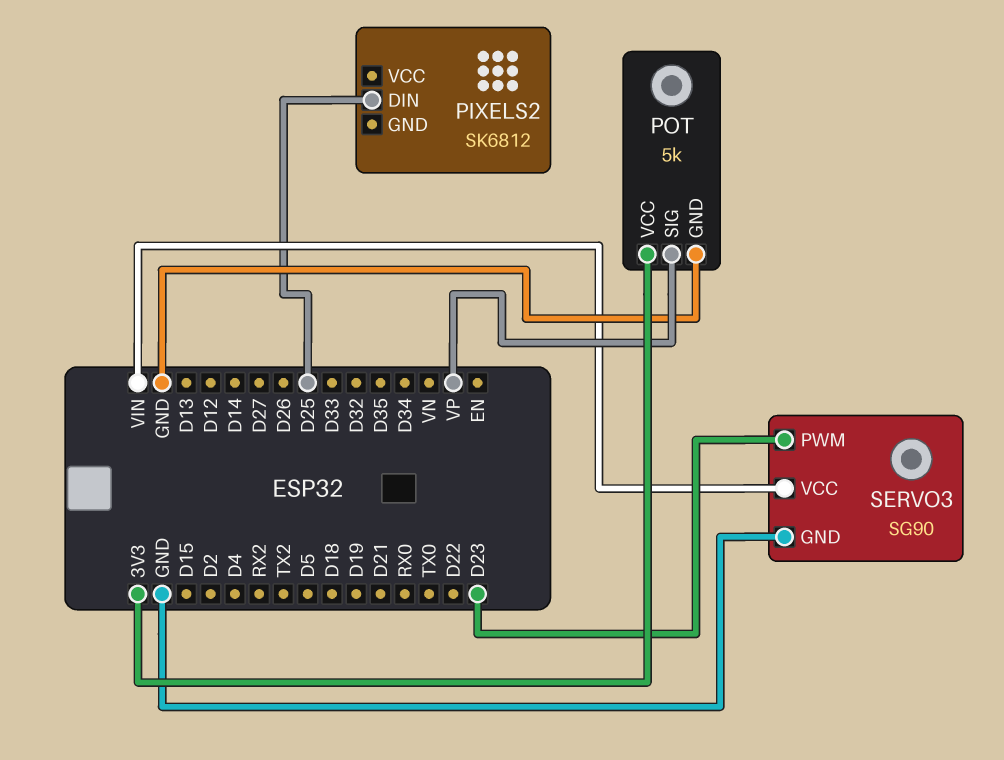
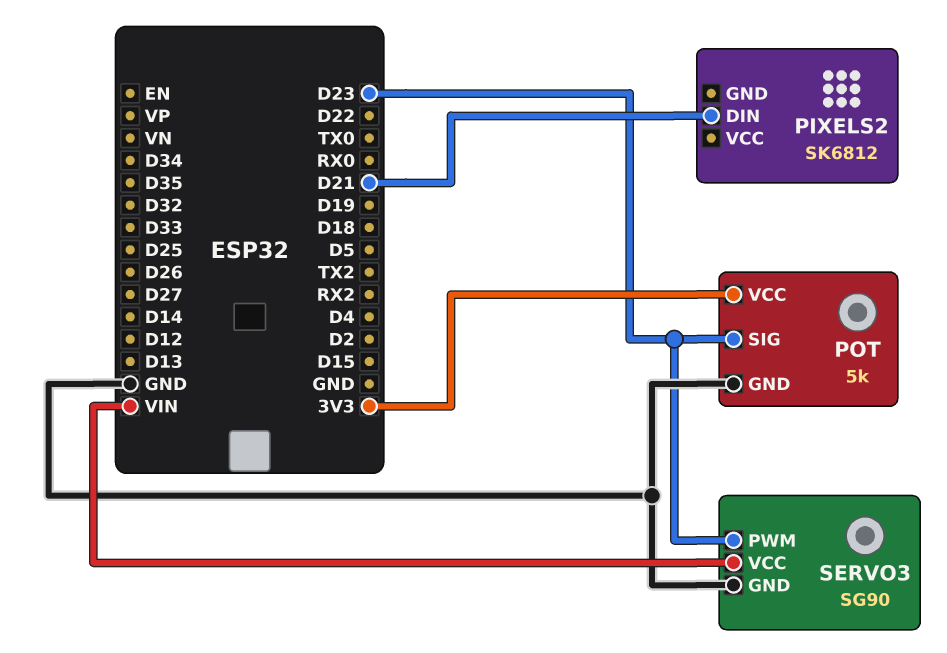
PIXELS2 pin DIN: D25 -> D21
POT pin SIG: VP -> D23

